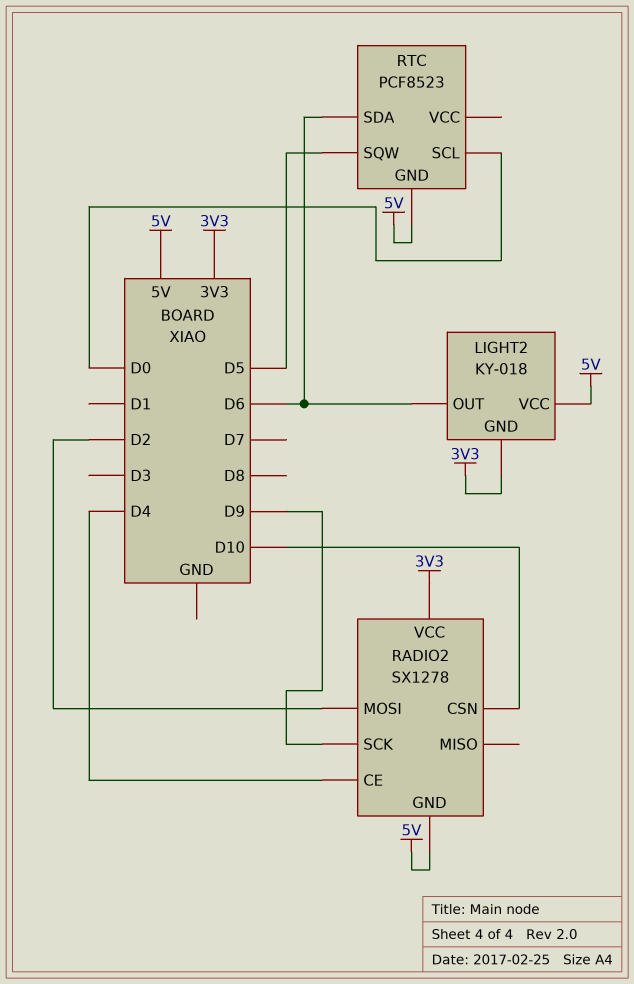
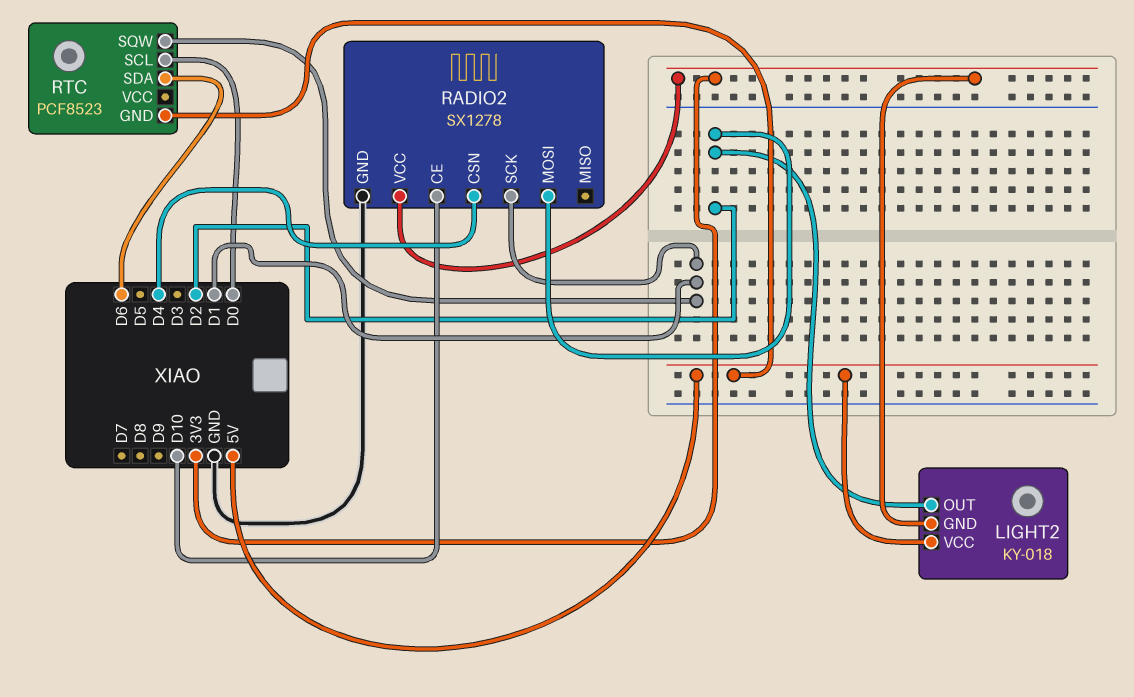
LIGHT2 pin OUT: D6 -> D2
RADIO2 pin CE: D4 -> D10
RADIO2 pin CSN: D10 -> D4
RADIO2 pin GND: 5V -> GND
RADIO2 pin SCK: D9 -> D1
RTC pin SQW: D5 -> D1

